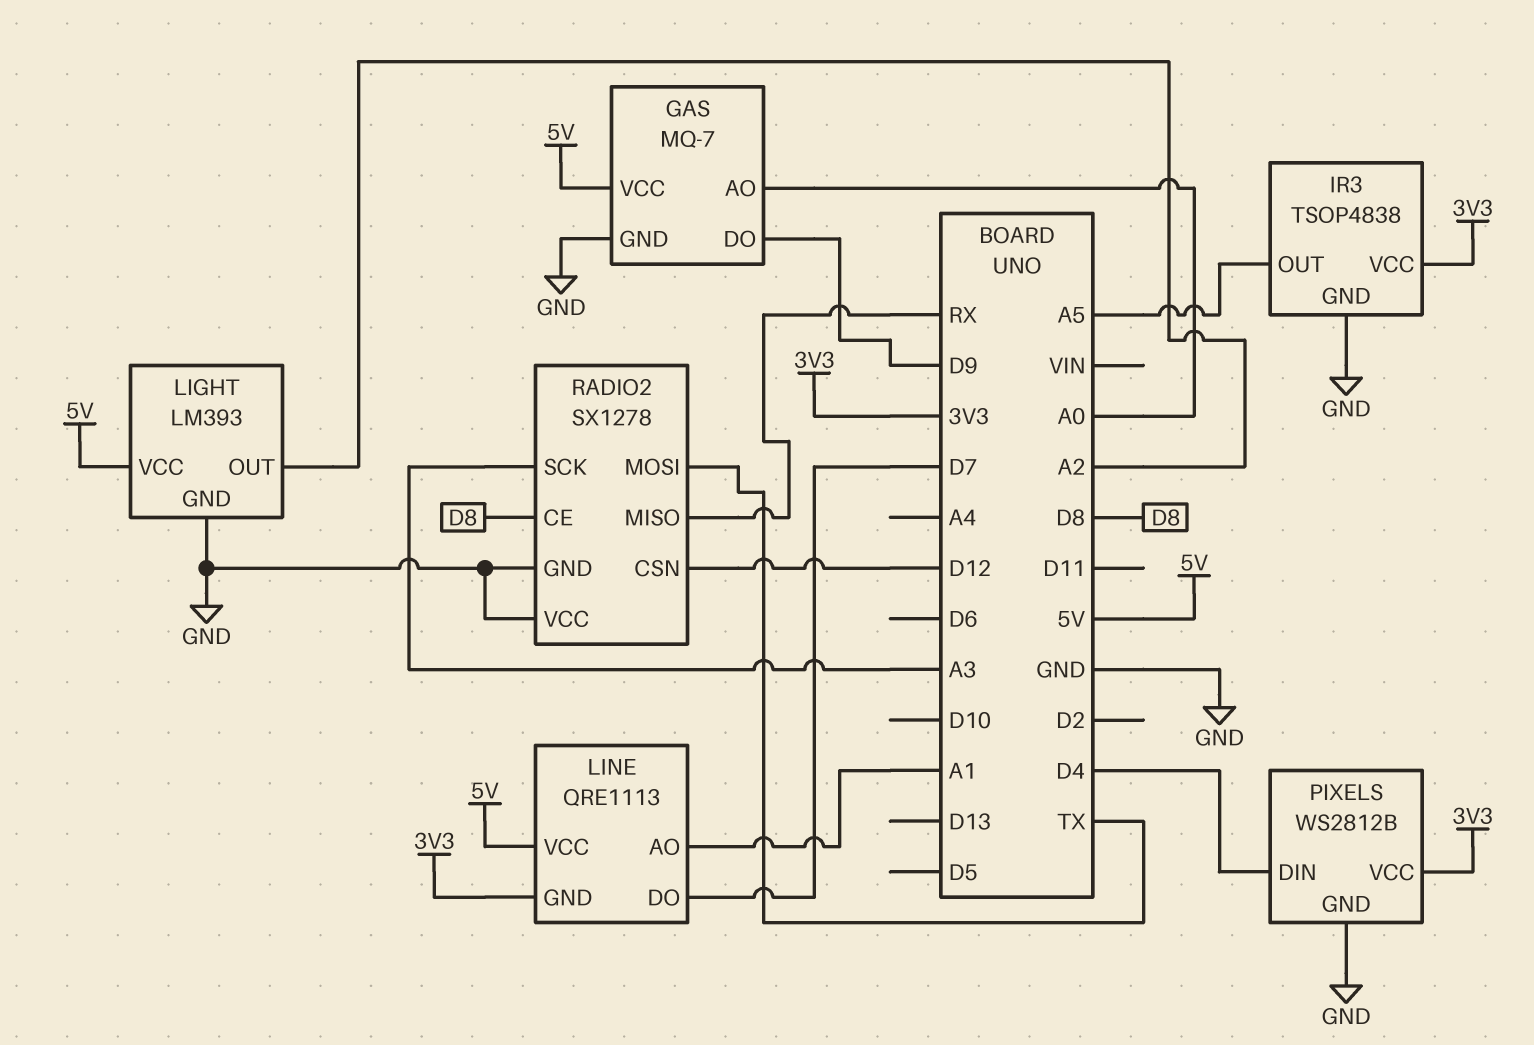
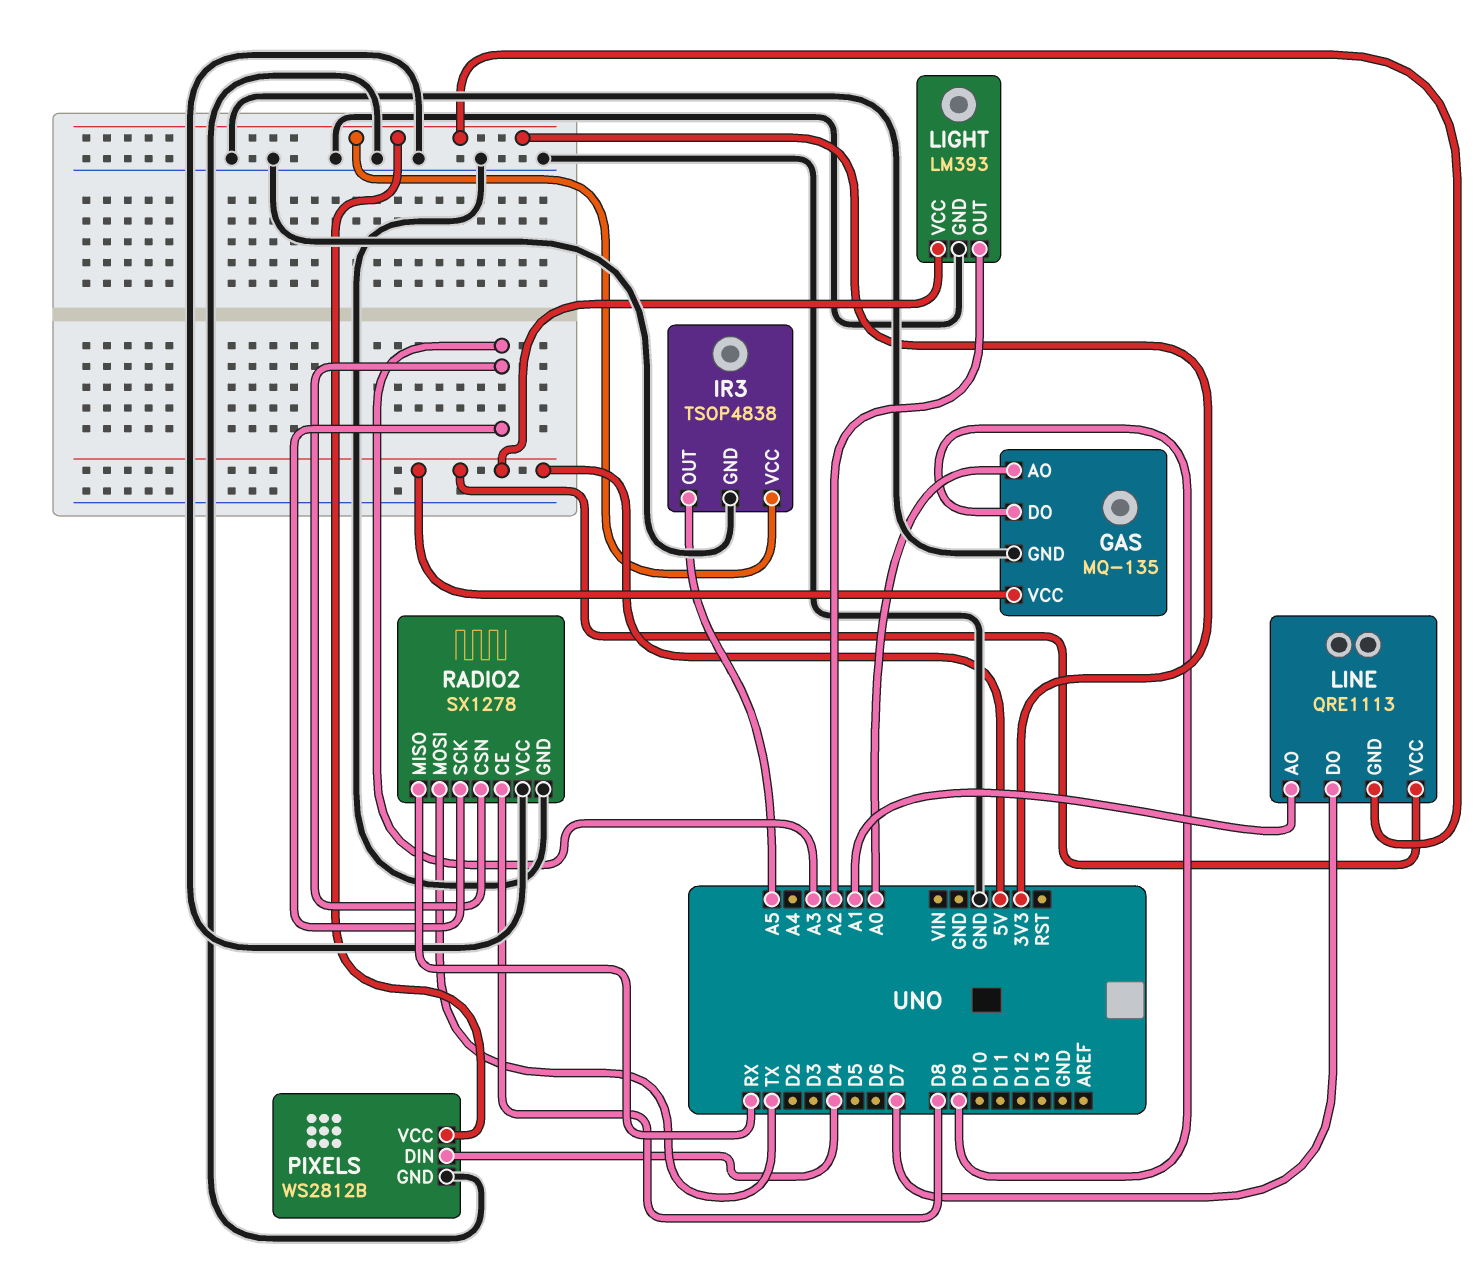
GAS: MQ-7 -> MQ-135
RADIO2 pin CSN: D12 -> A3

